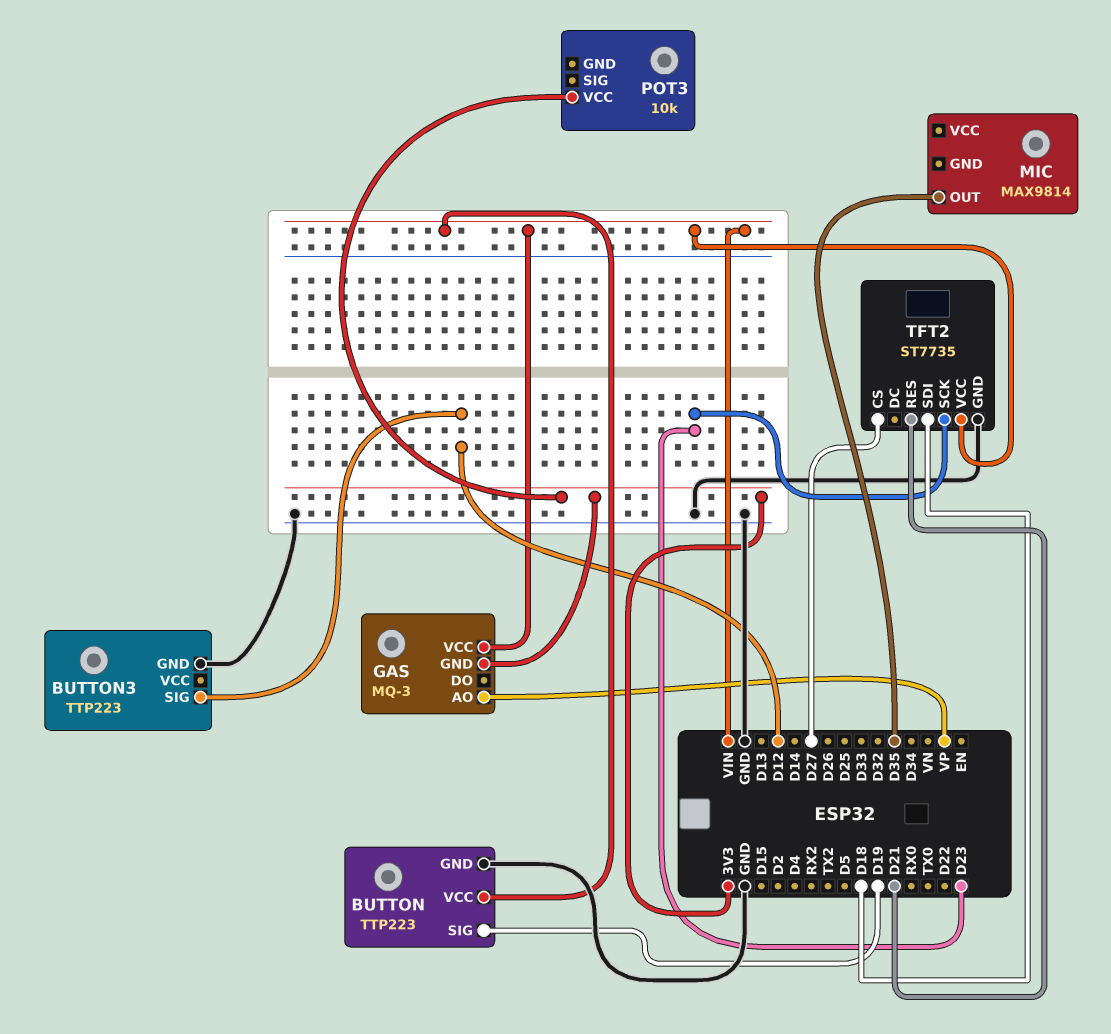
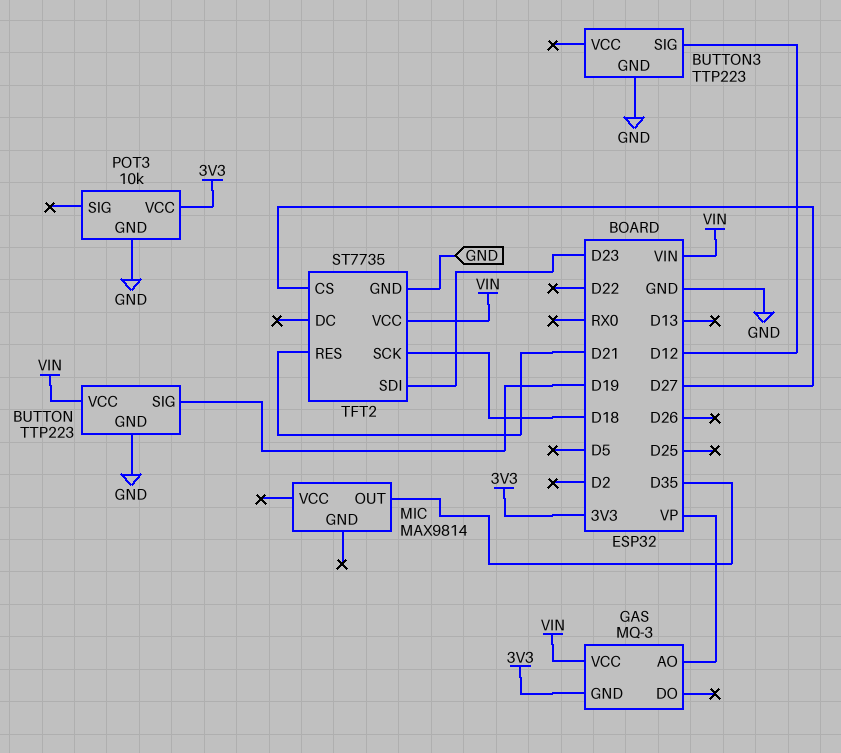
POT3 pin GND: none -> GND
TFT2 pin SCK: D23 -> D18
TFT2 pin SDI: D18 -> D23

